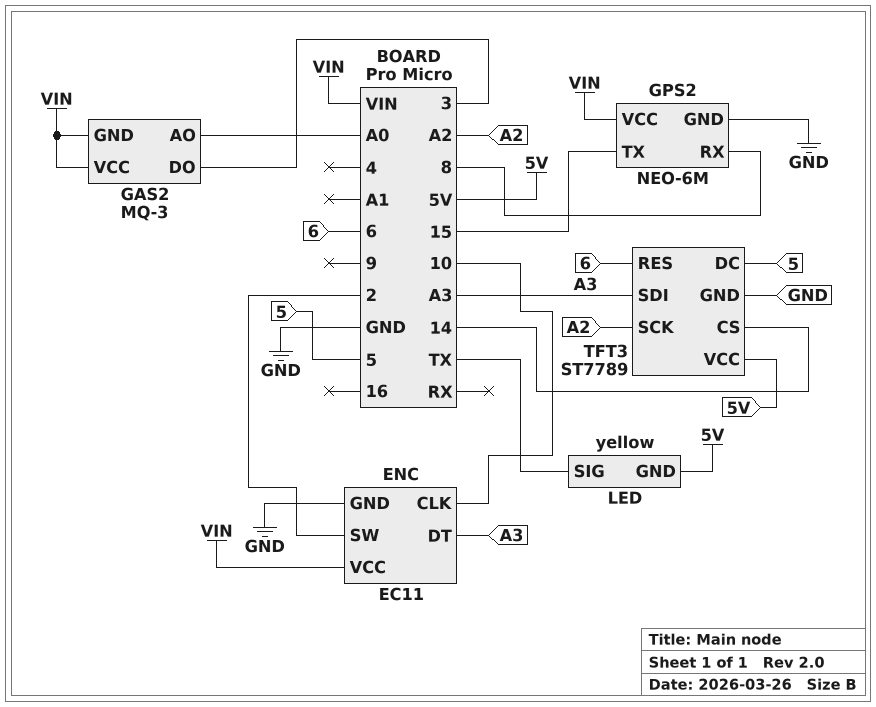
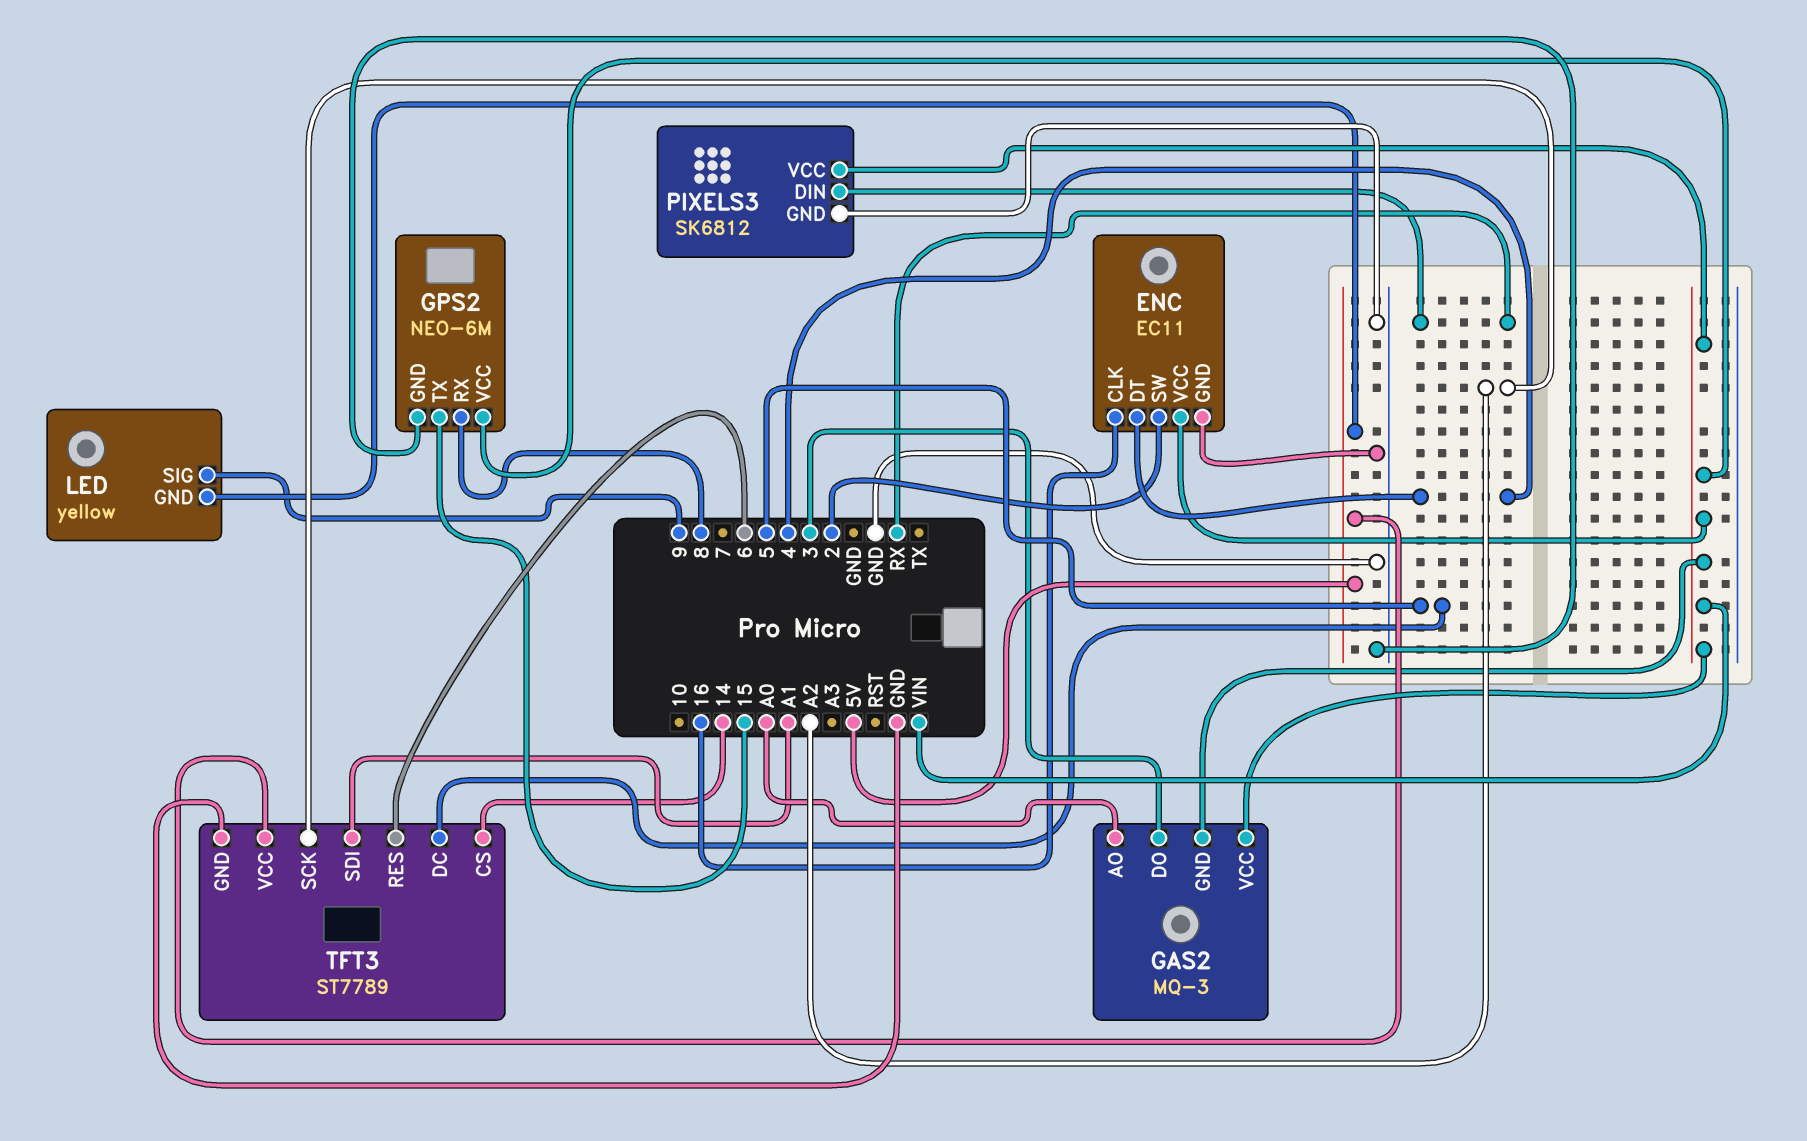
ENC pin CLK: 10 -> 16
ENC pin DT: A3 -> 4
LED pin SIG: TX -> 9
PIXELS3: none -> SK6812
PIXELS3 pin DIN: none -> RX
PIXELS3 pin GND: none -> GND
PIXELS3 pin VCC: none -> VIN
TFT3 pin SDI: A3 -> A1

